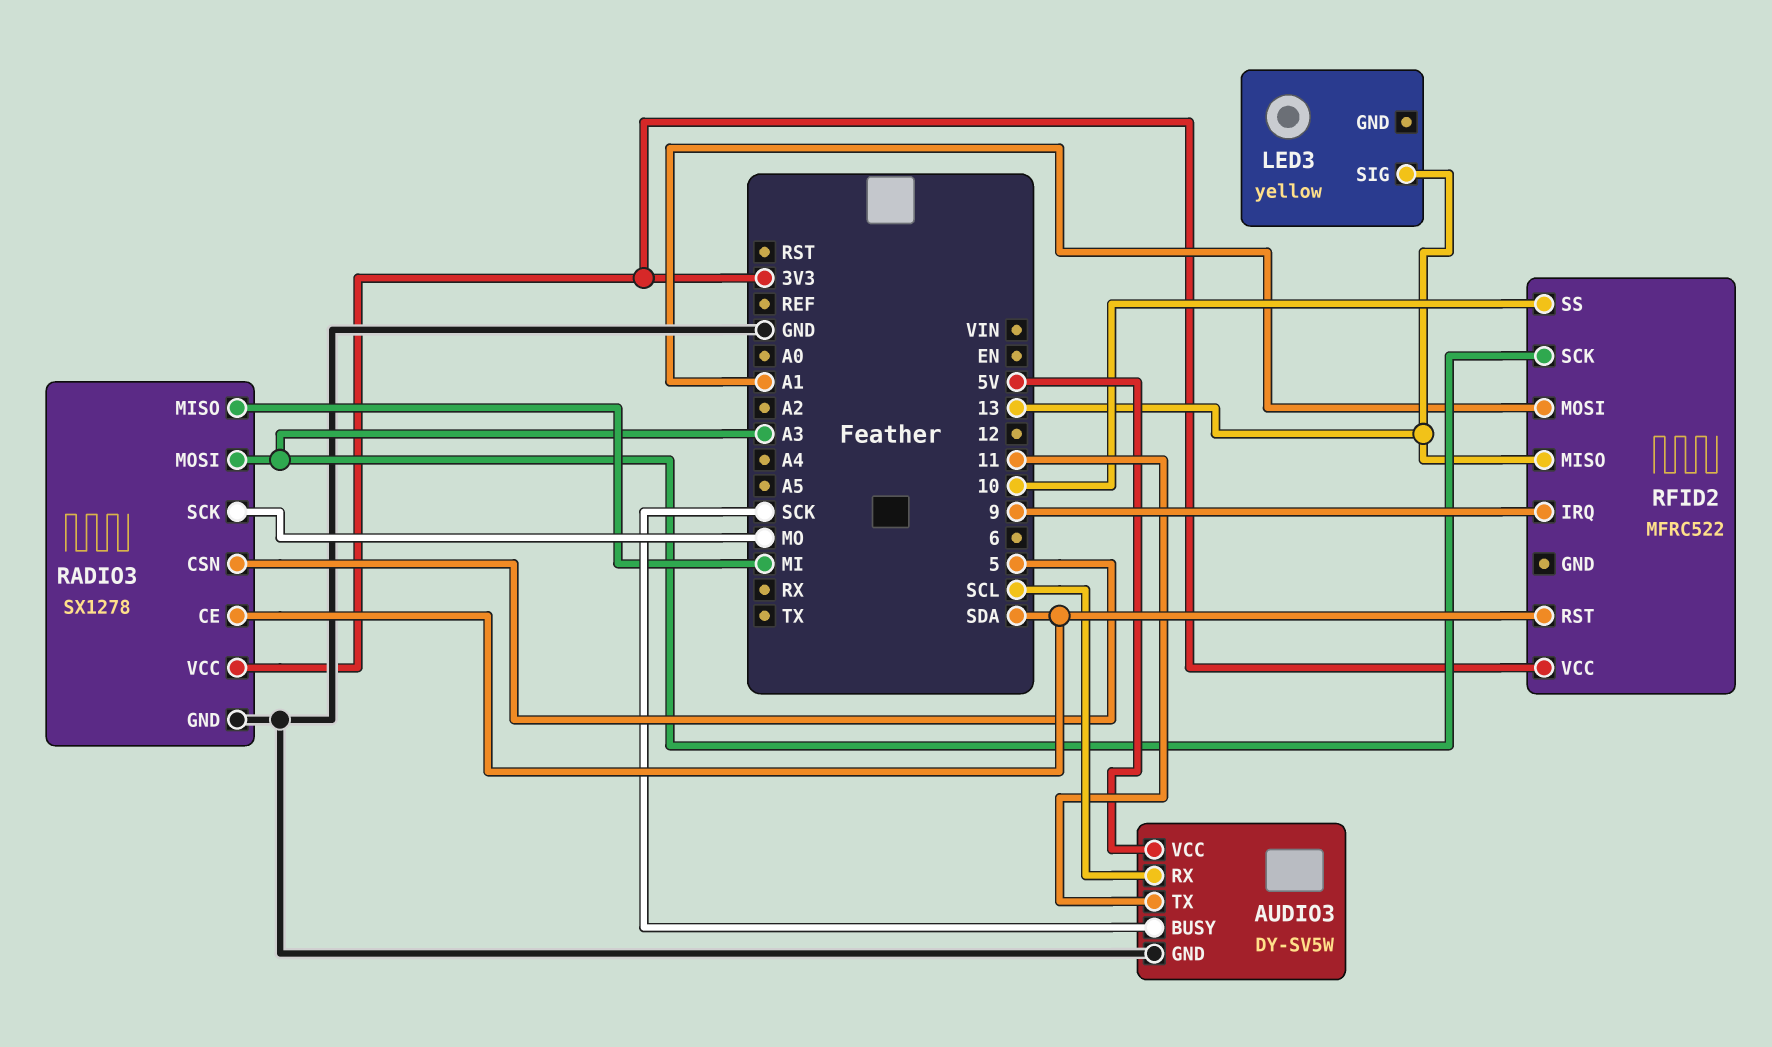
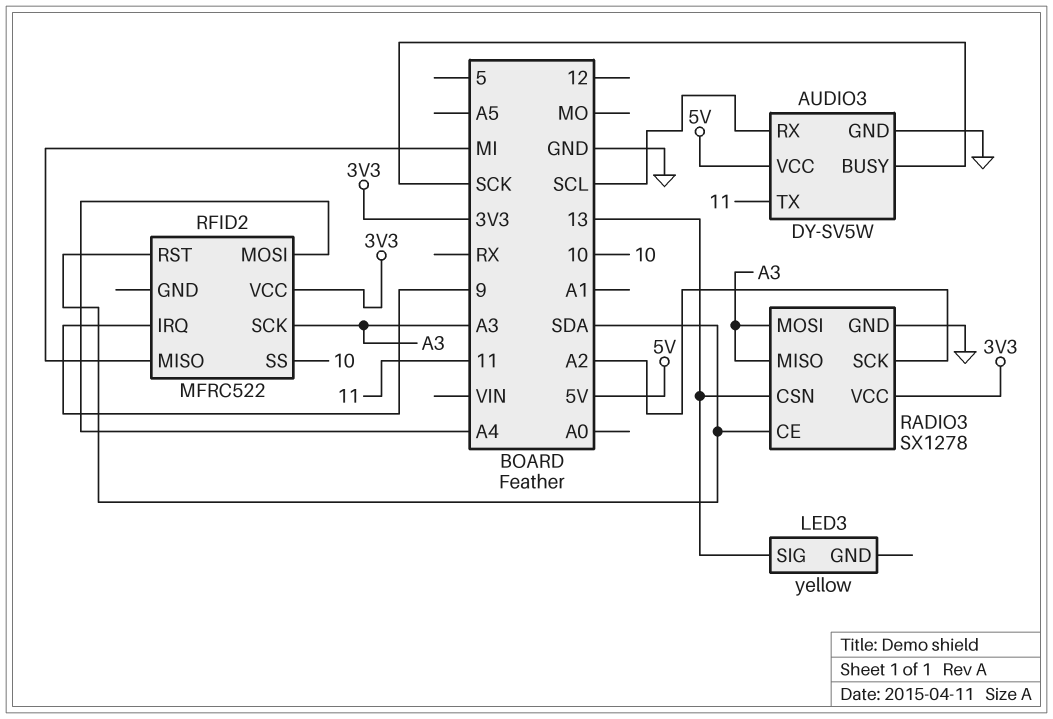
RADIO3 pin CSN: 5 -> 13
RADIO3 pin MISO: MI -> A3
RADIO3 pin SCK: MO -> A2
RFID2 pin MISO: 13 -> MI
RFID2 pin MOSI: A1 -> A4

